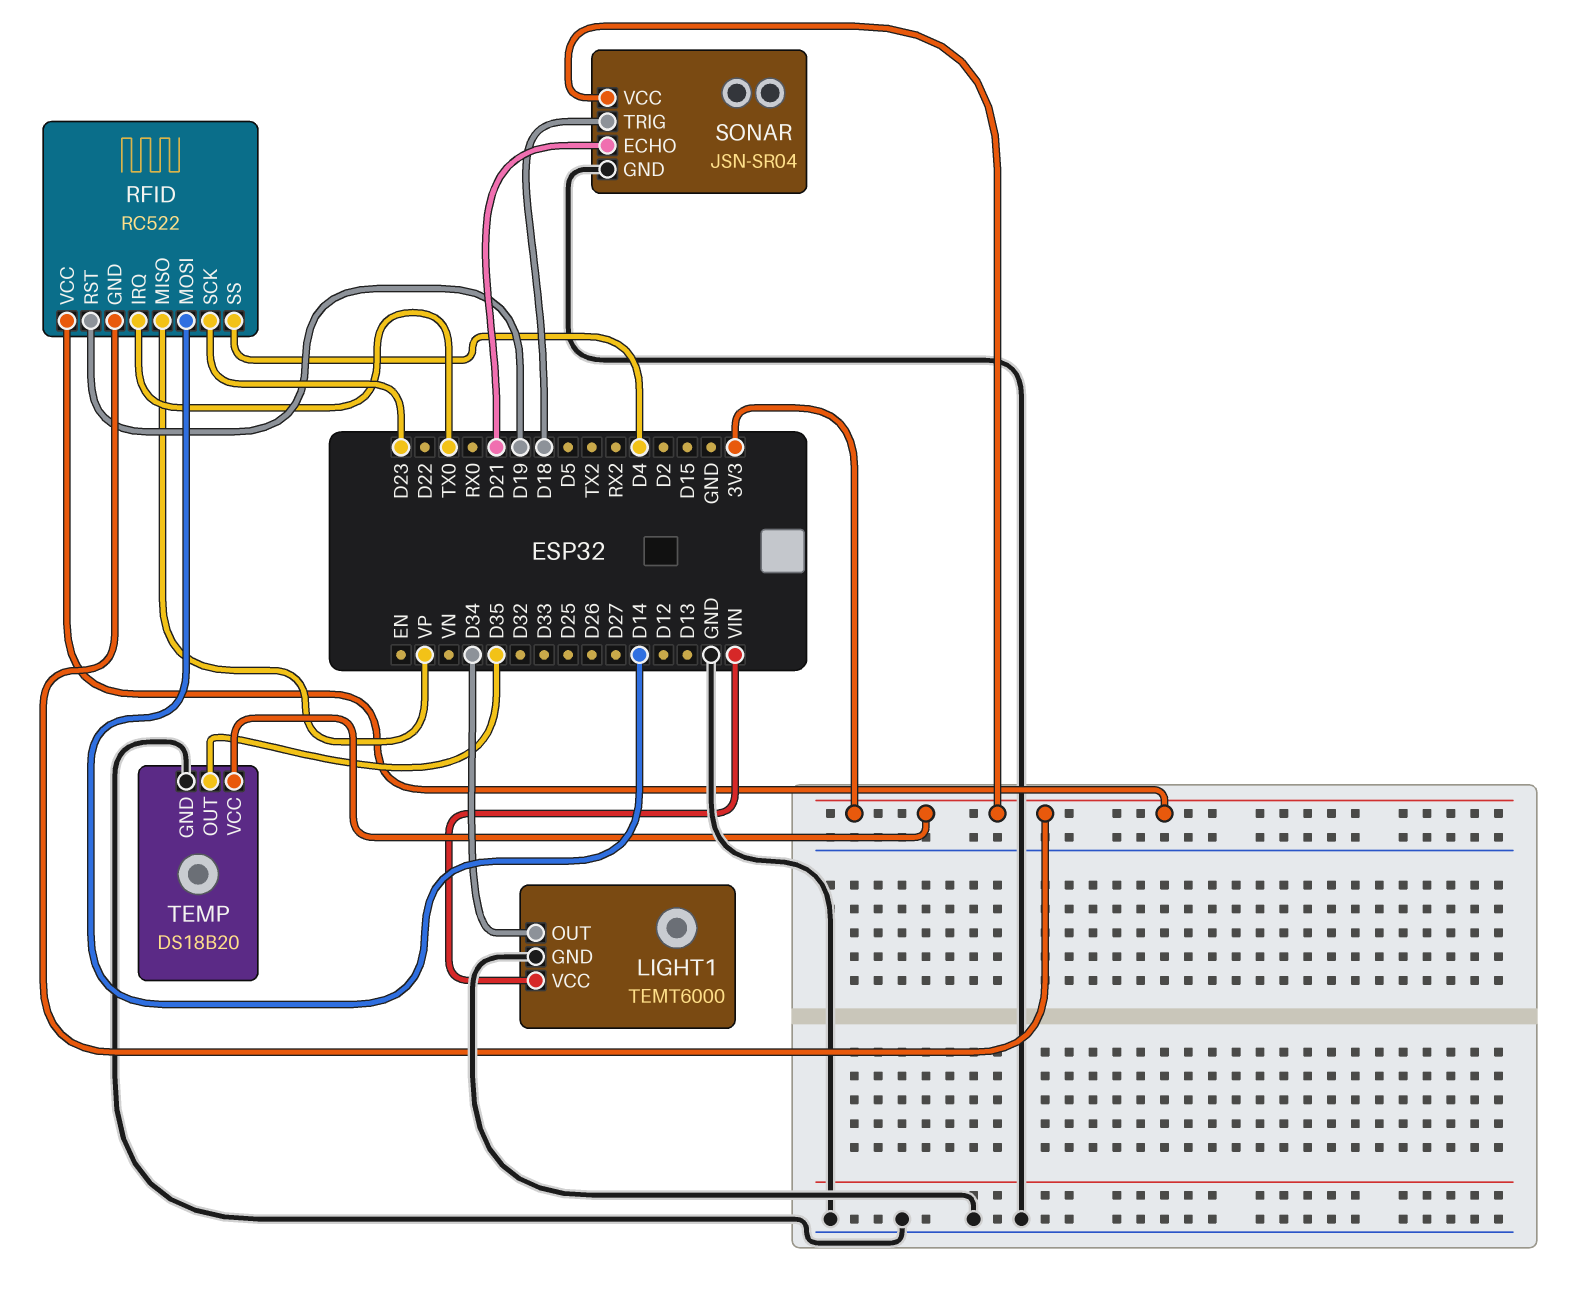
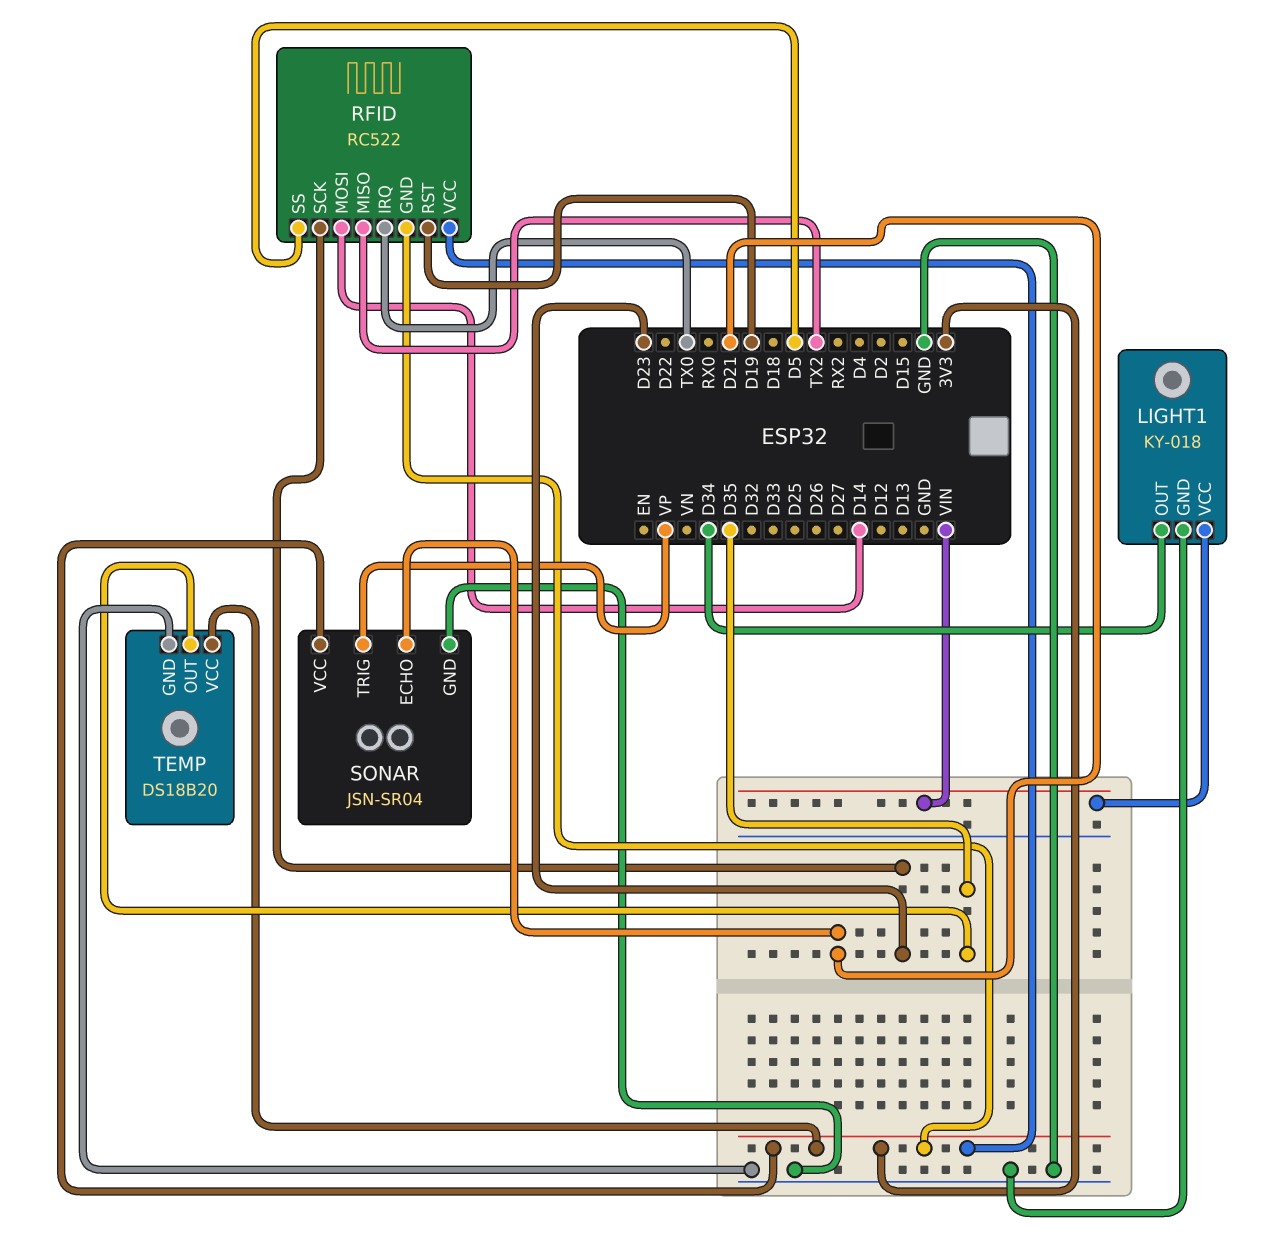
LIGHT1: TEMT6000 -> KY-018
RFID pin MISO: VP -> TX2
RFID pin SS: D4 -> D5
SONAR pin TRIG: D18 -> VP

